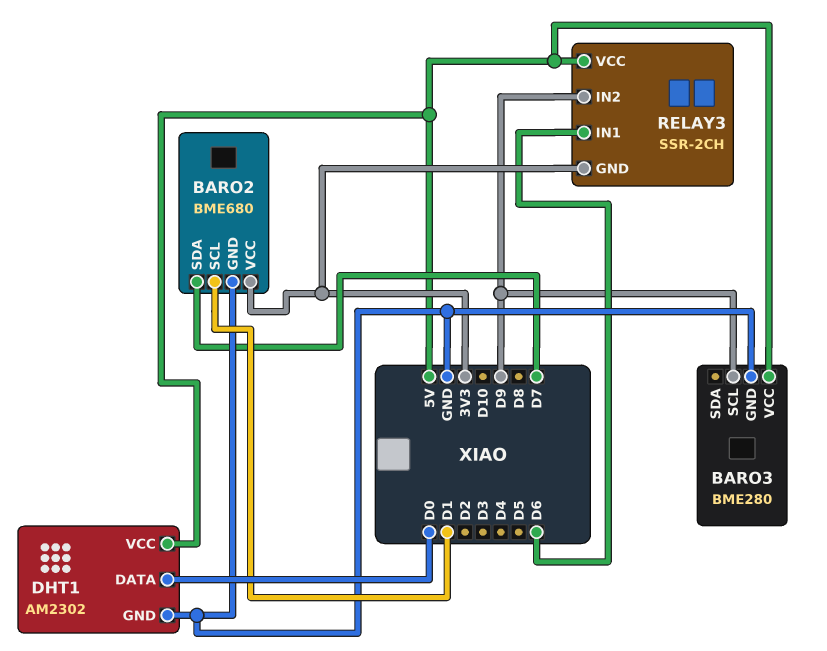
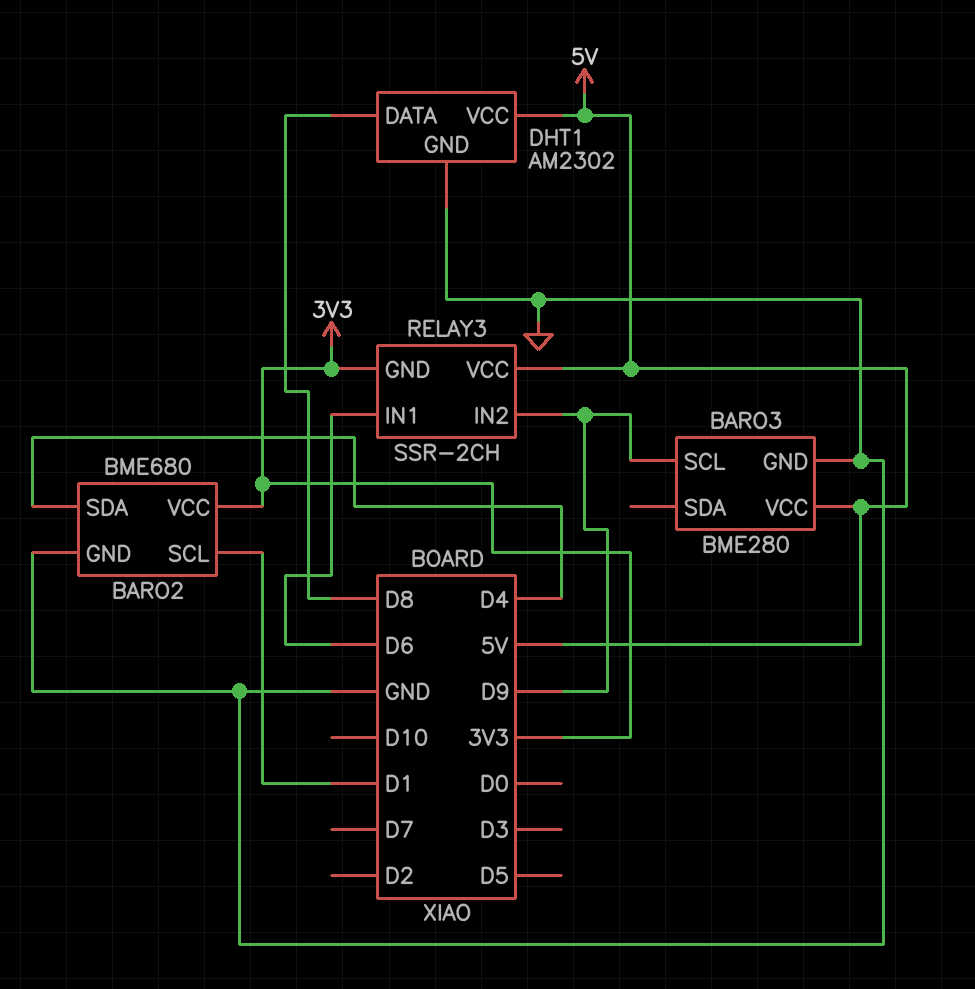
BARO2 pin SDA: D7 -> D4
DHT1 pin DATA: D0 -> D8

